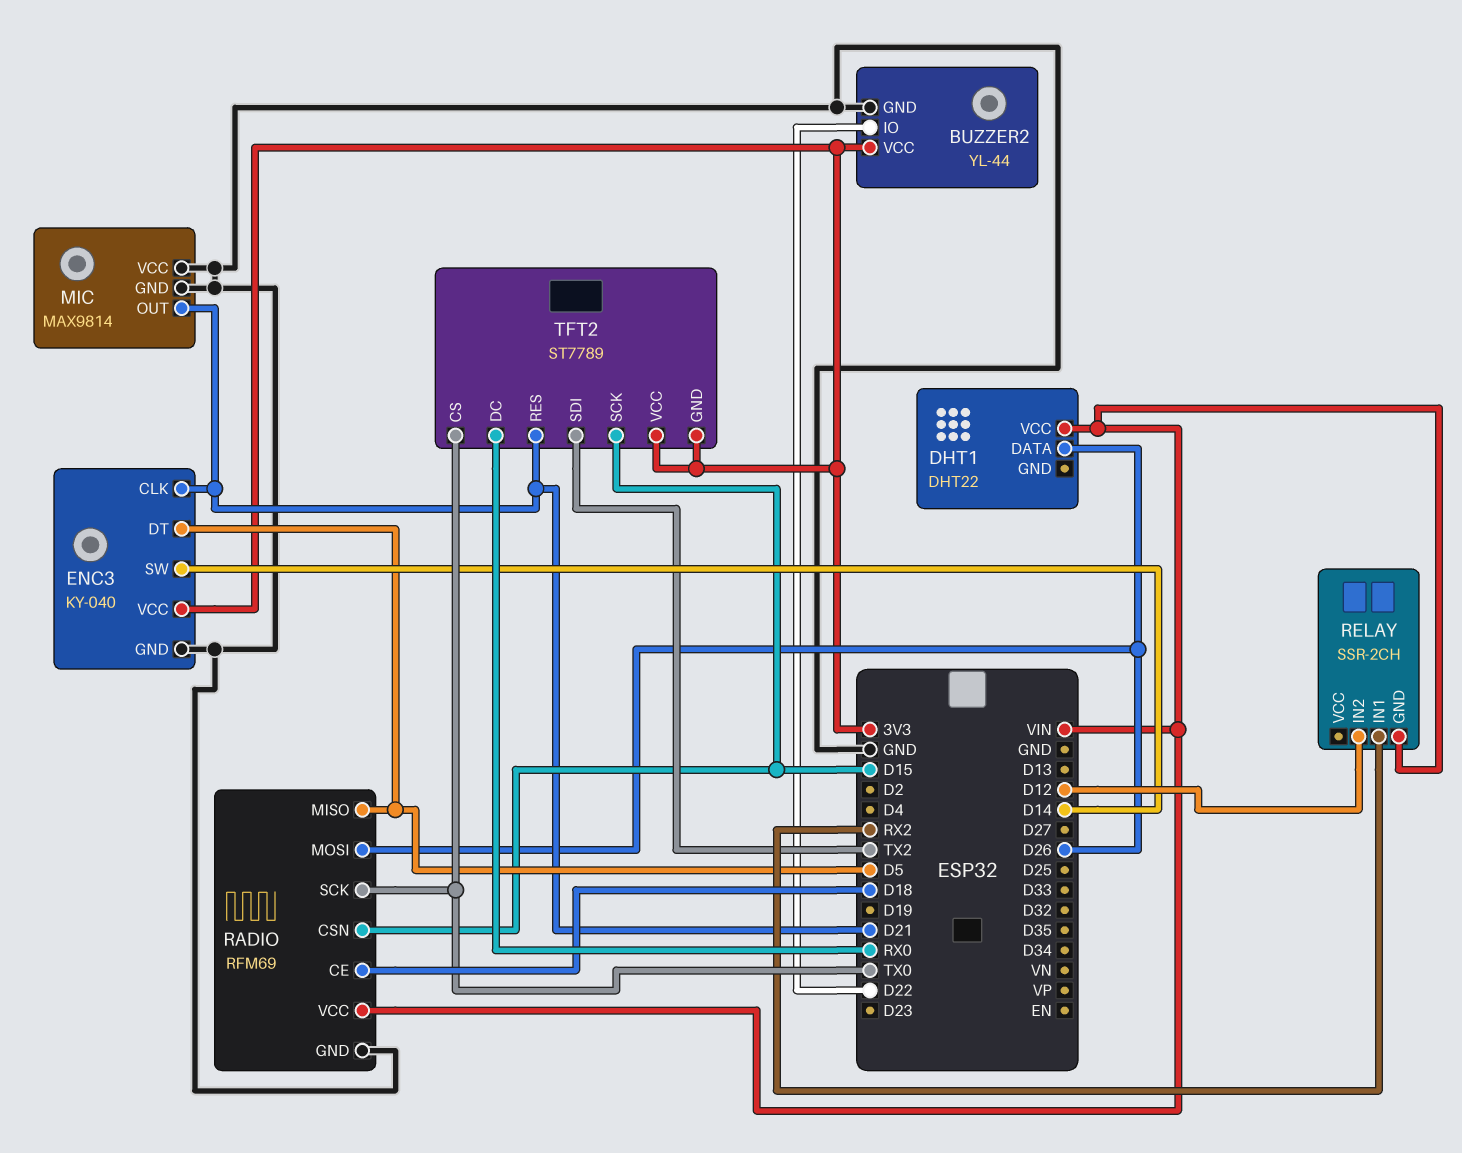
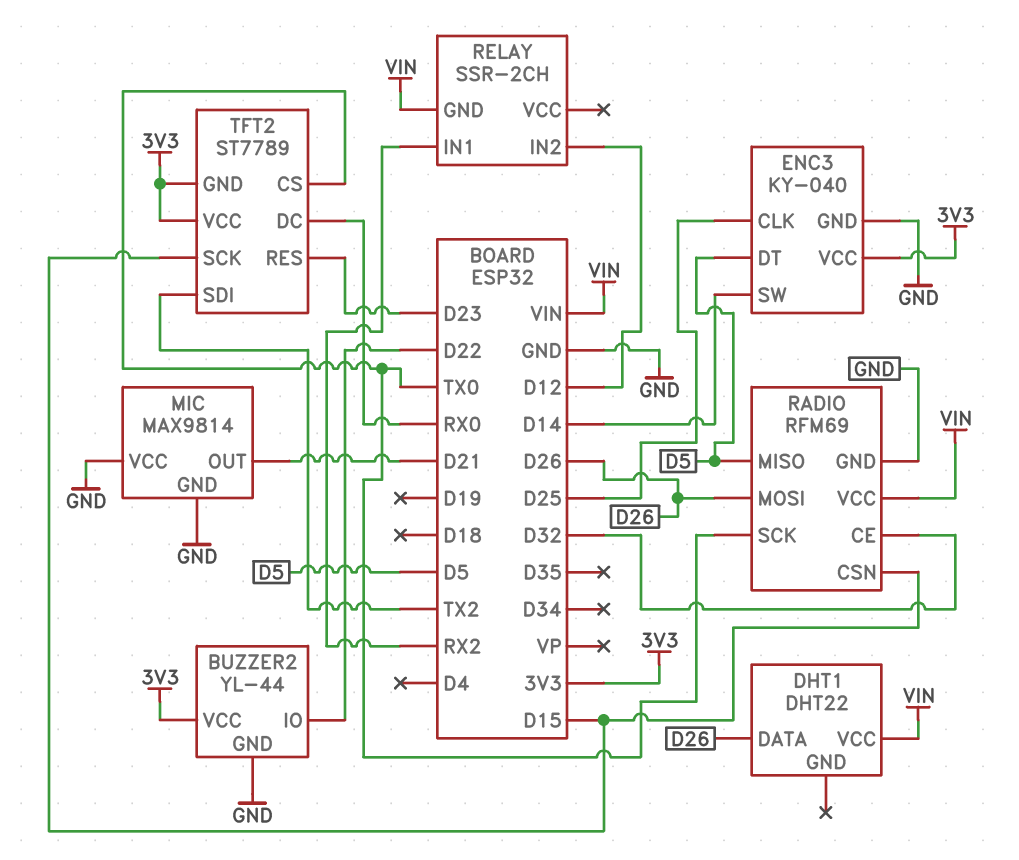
ENC3 pin CLK: D21 -> D25
RADIO pin CE: D18 -> D32
TFT2 pin RES: D21 -> D23

